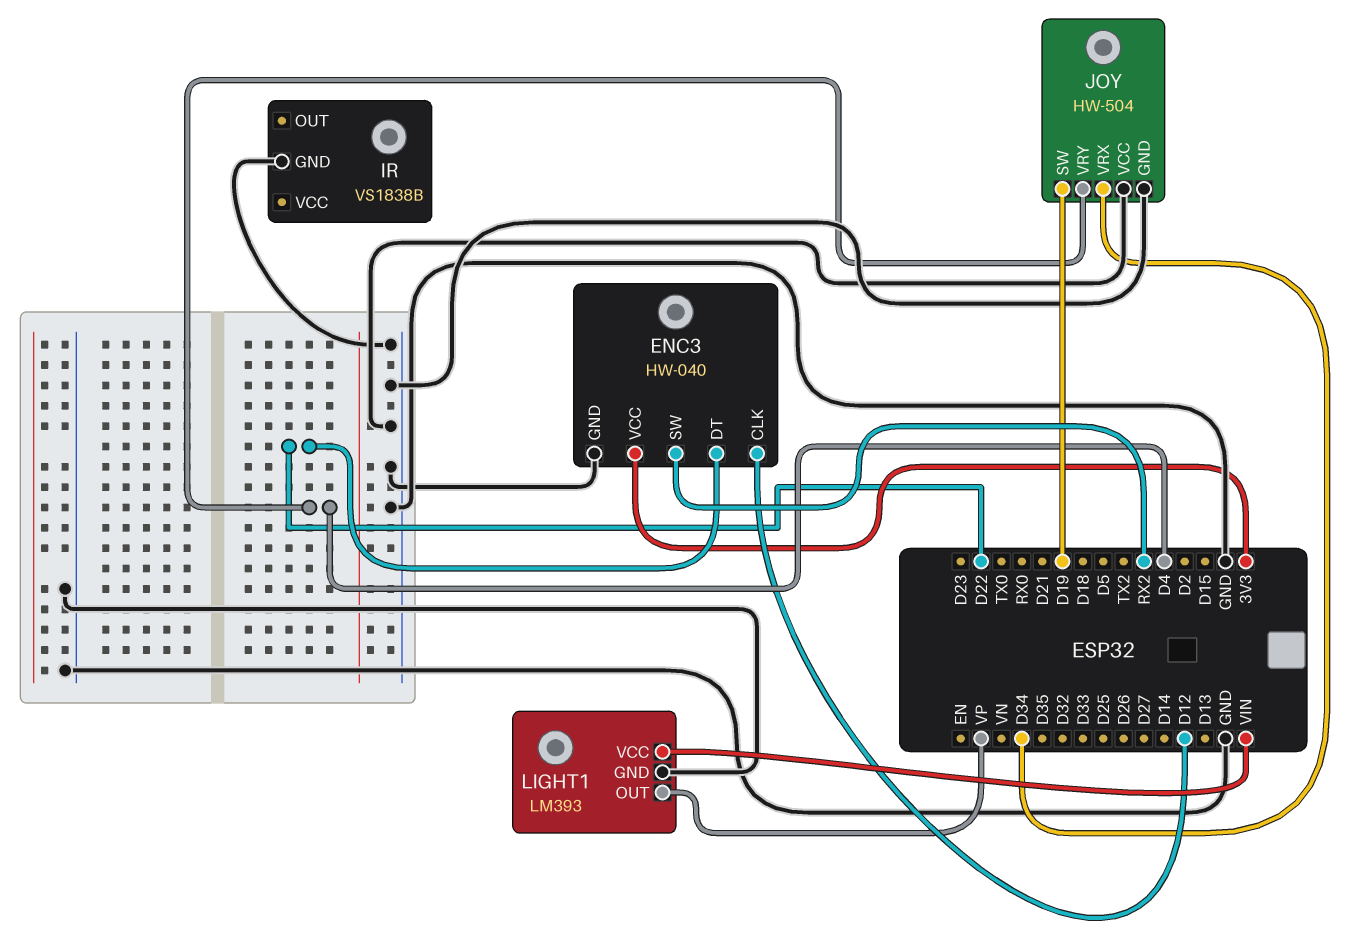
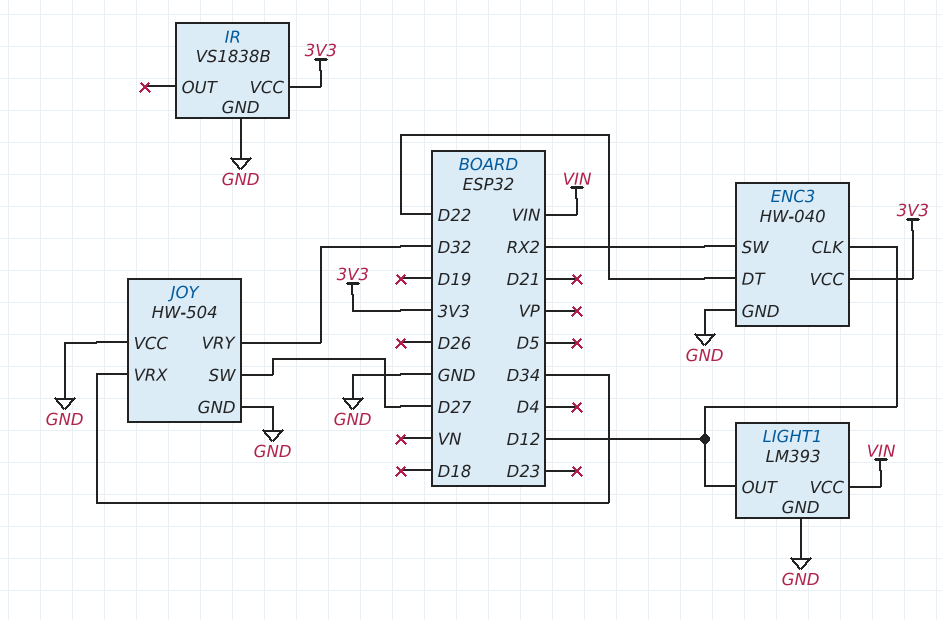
IR pin VCC: none -> 3V3
JOY pin SW: D19 -> D27
JOY pin VRY: D4 -> D32
LIGHT1 pin OUT: VP -> D12

